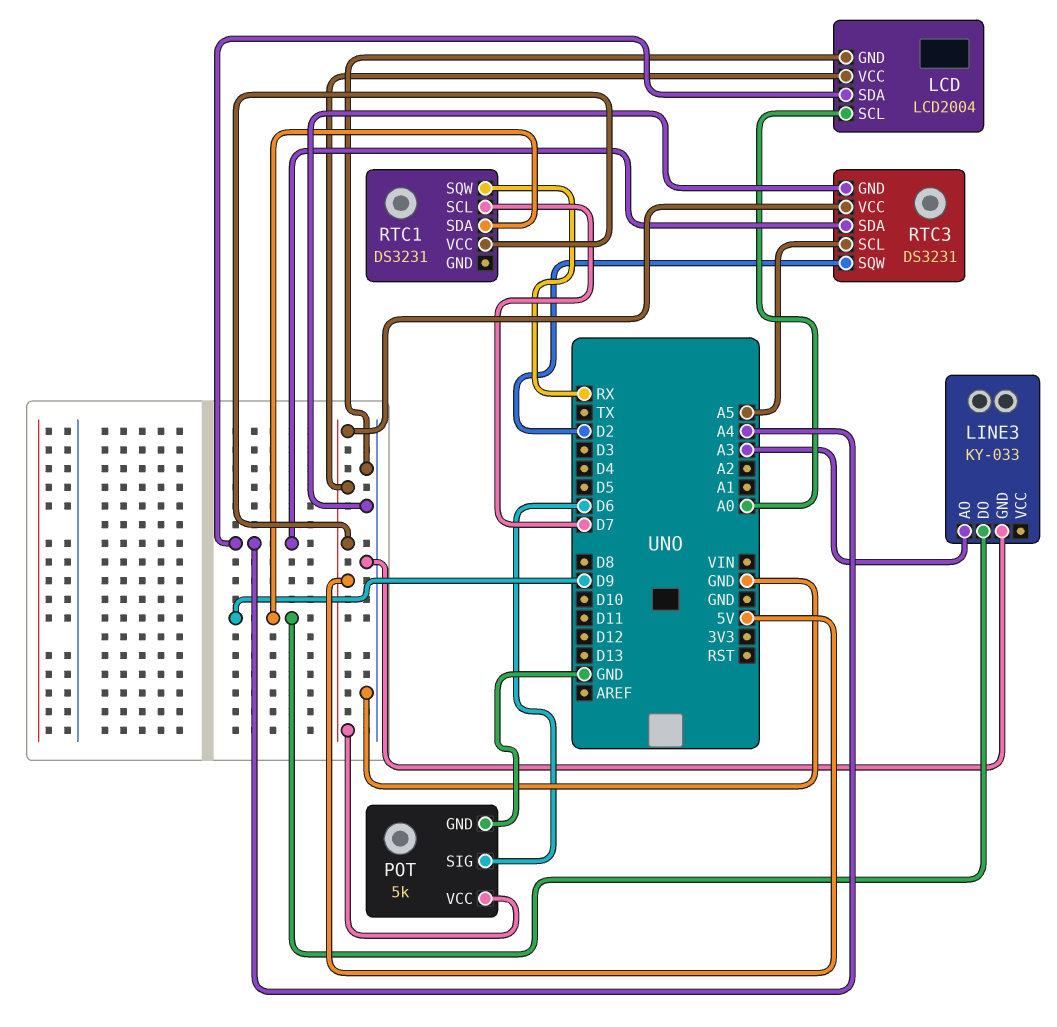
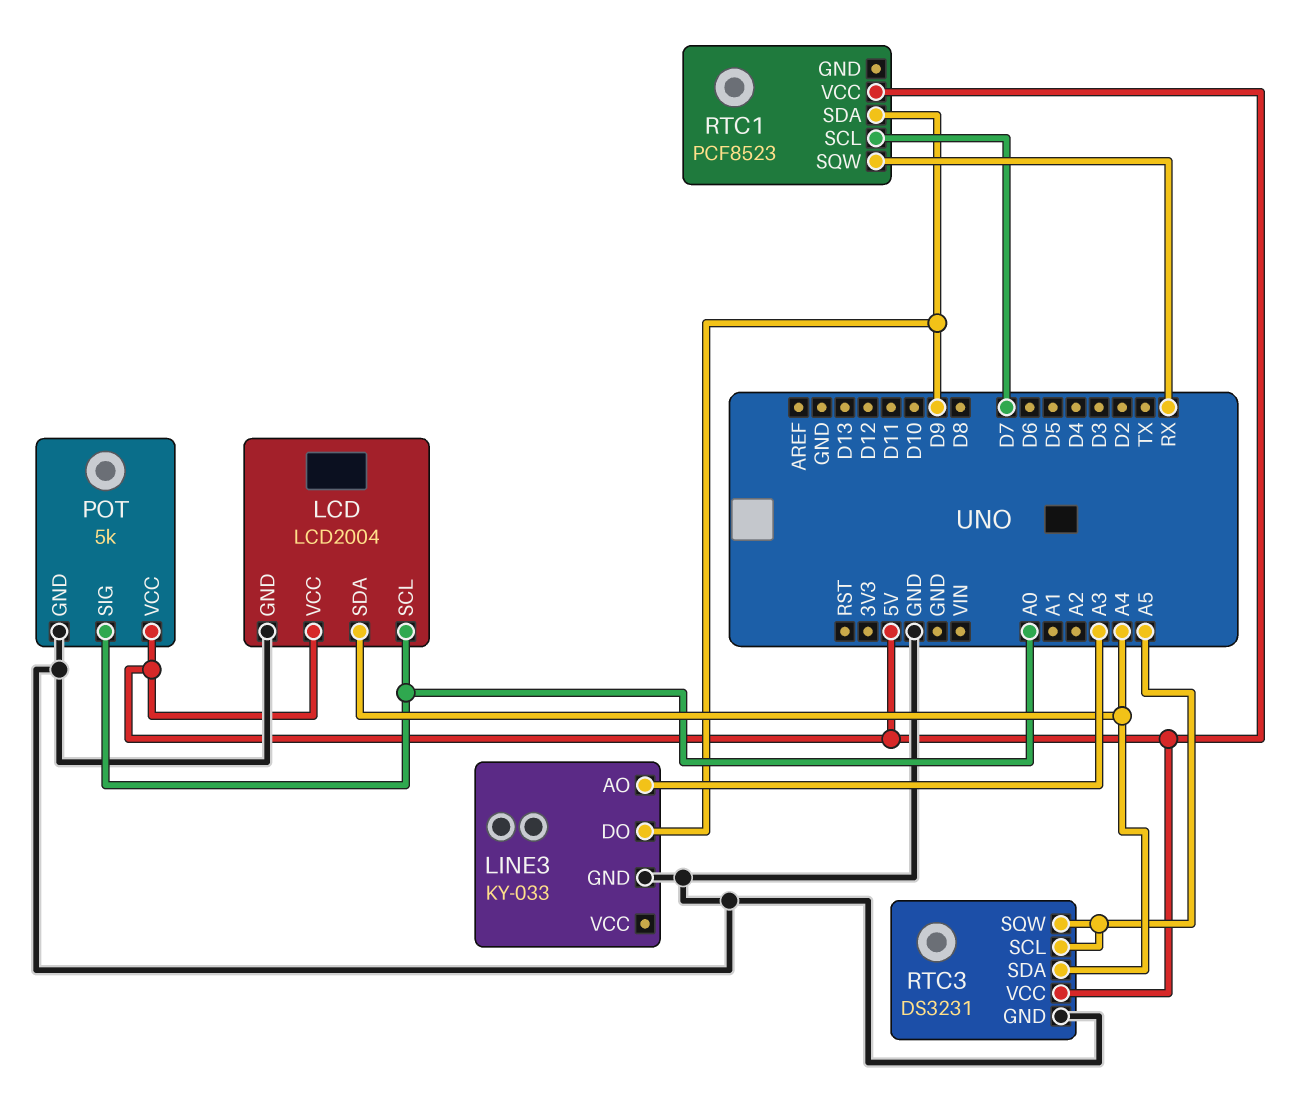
POT pin SIG: D6 -> A0
RTC1: DS3231 -> PCF8523
RTC3 pin SQW: D2 -> A5

